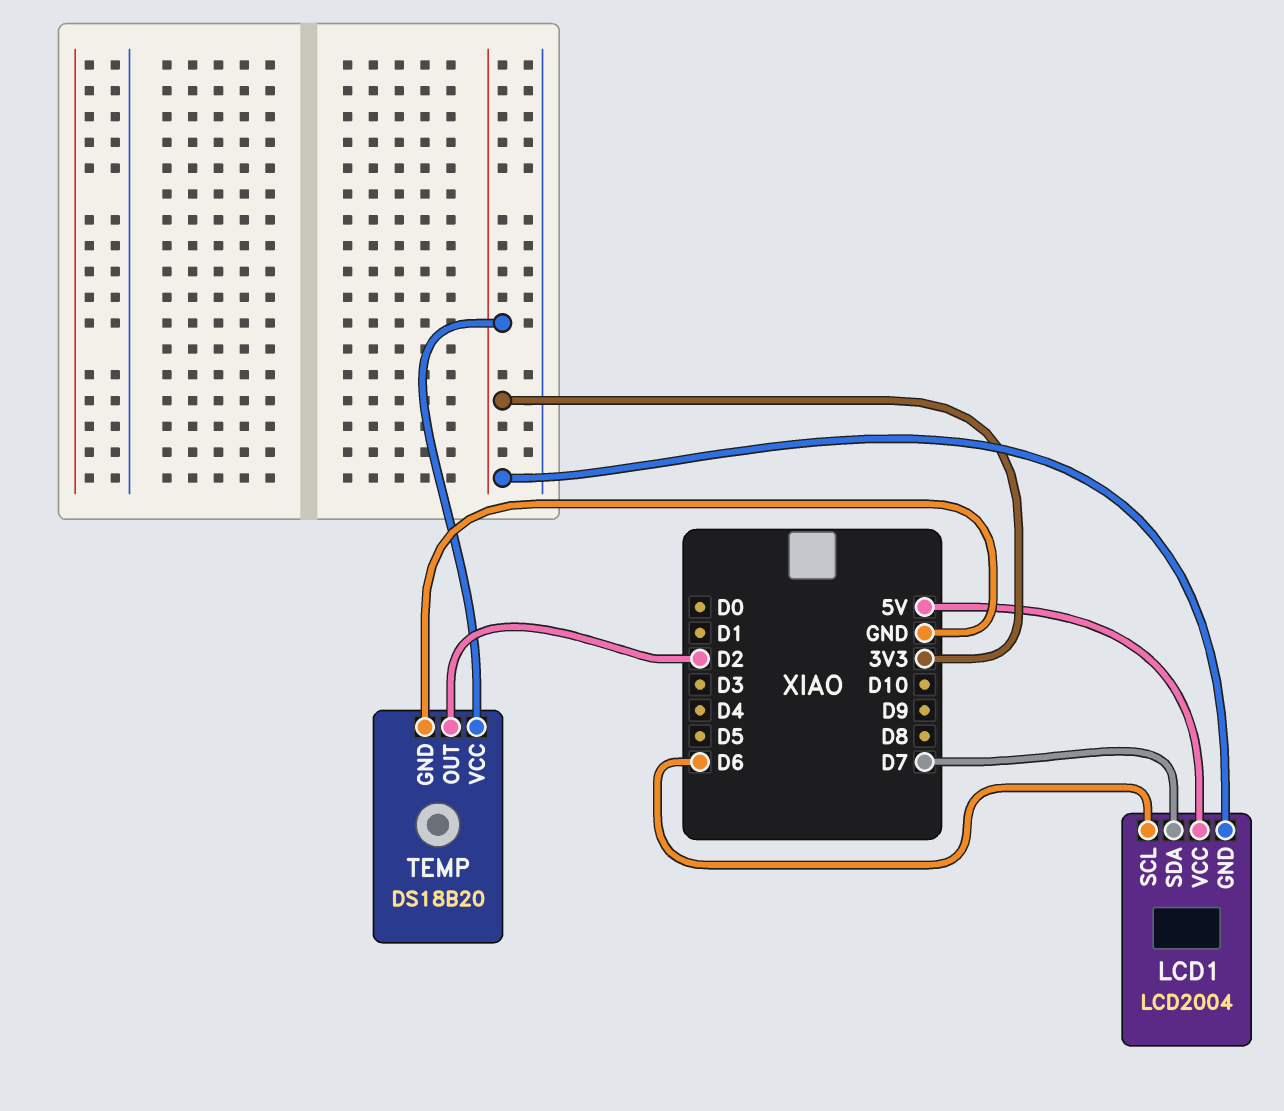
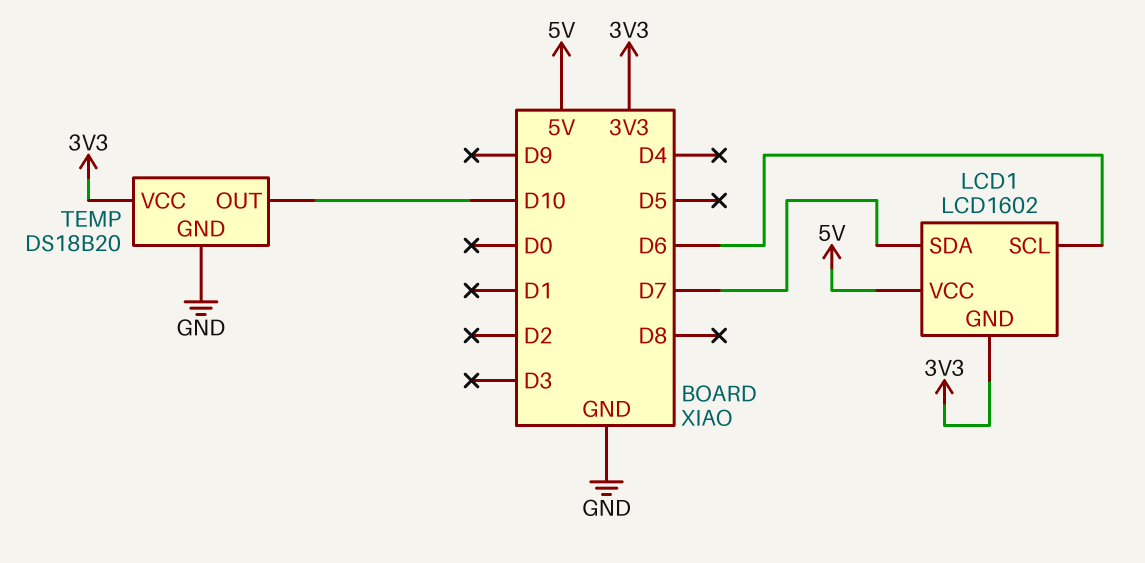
LCD1: LCD2004 -> LCD1602
TEMP pin OUT: D2 -> D10

